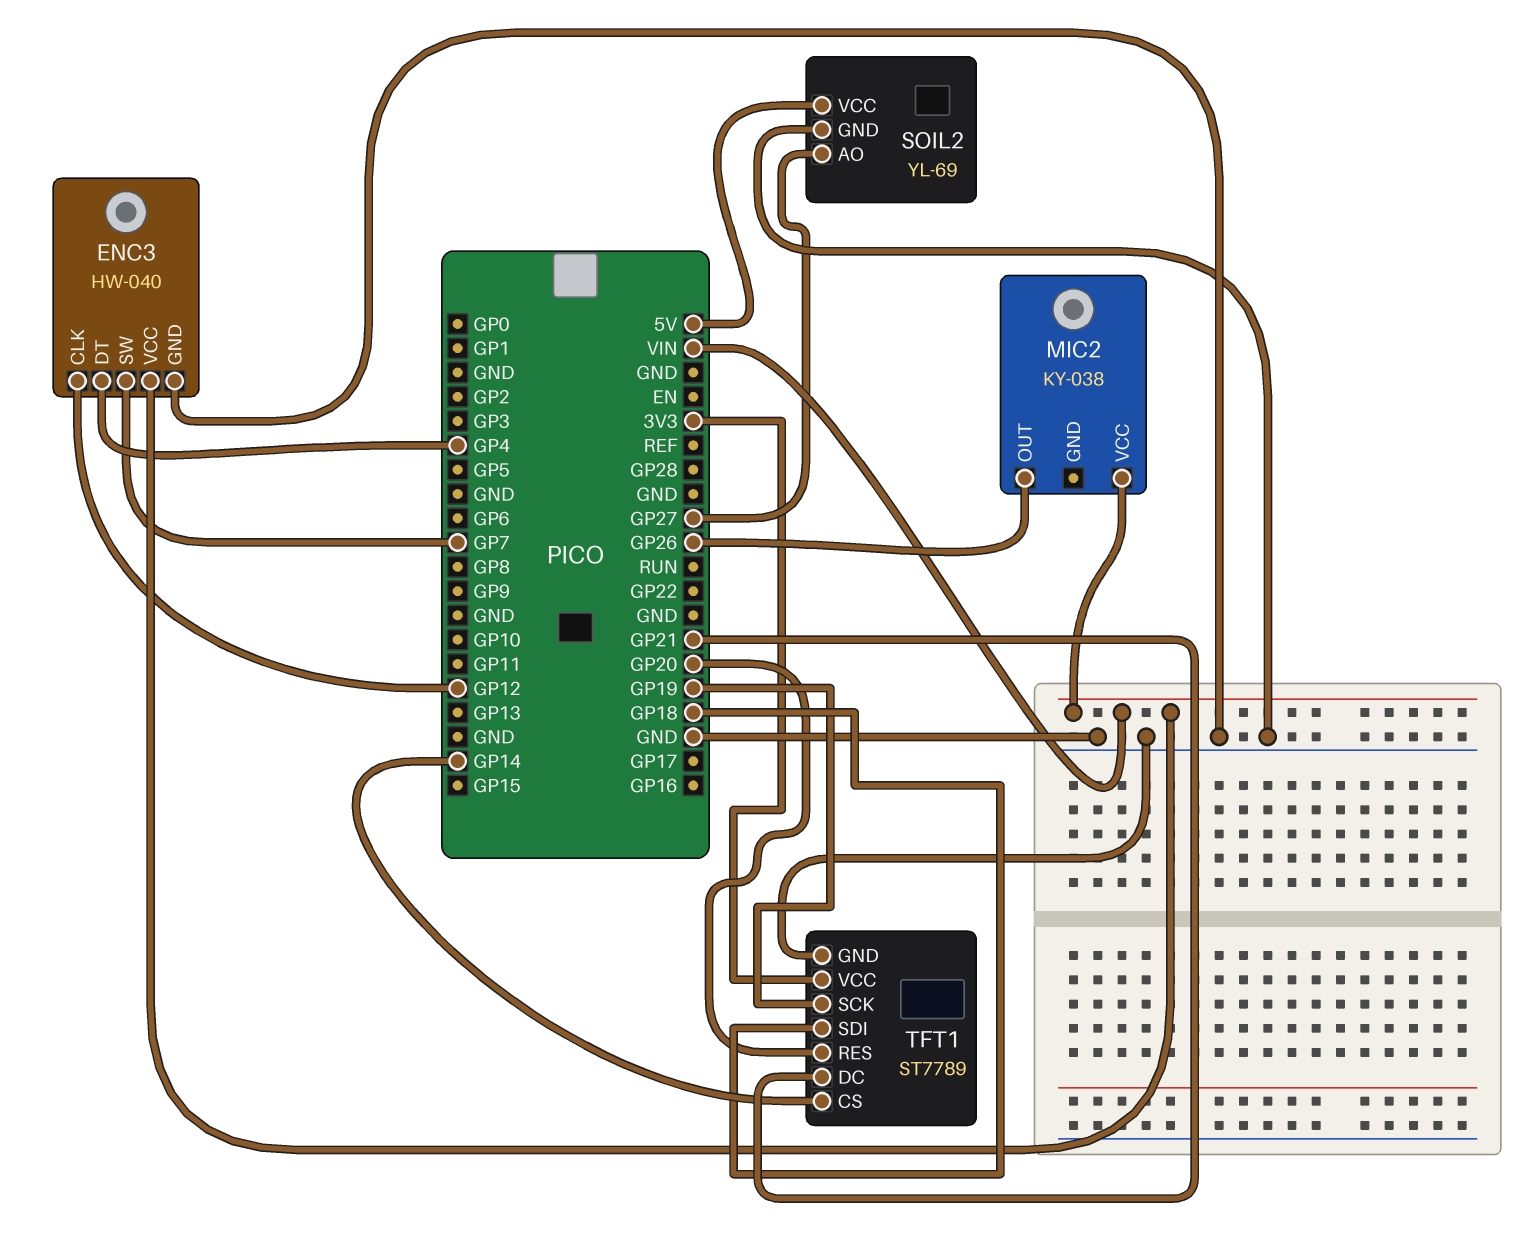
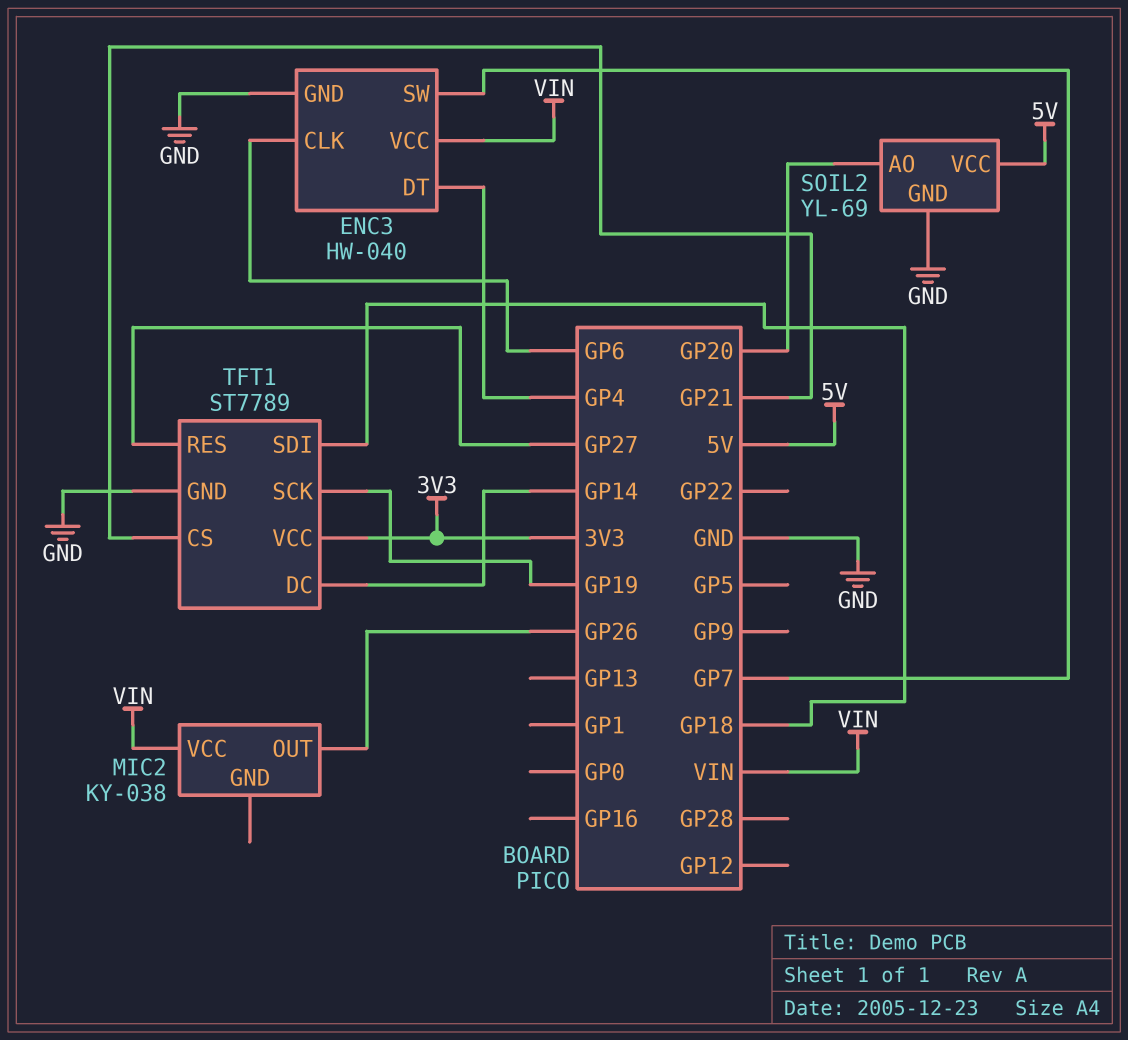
ENC3 pin CLK: GP12 -> GP6
SOIL2 pin AO: GP27 -> GP20
TFT1 pin CS: GP14 -> GP21
TFT1 pin DC: GP21 -> GP14
TFT1 pin RES: GP20 -> GP27

